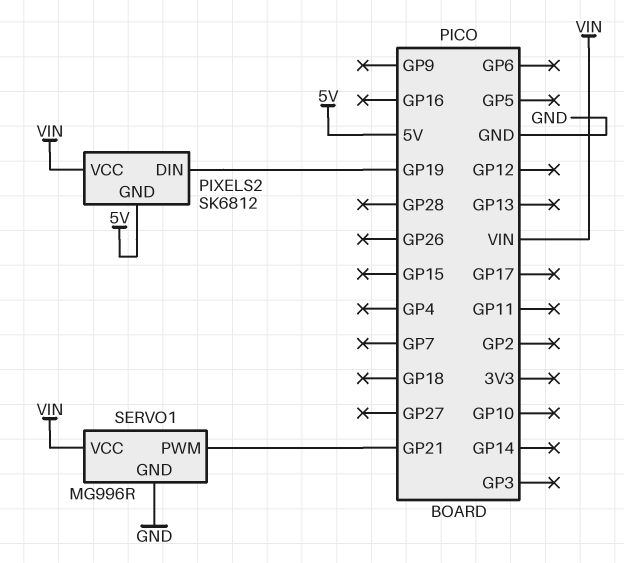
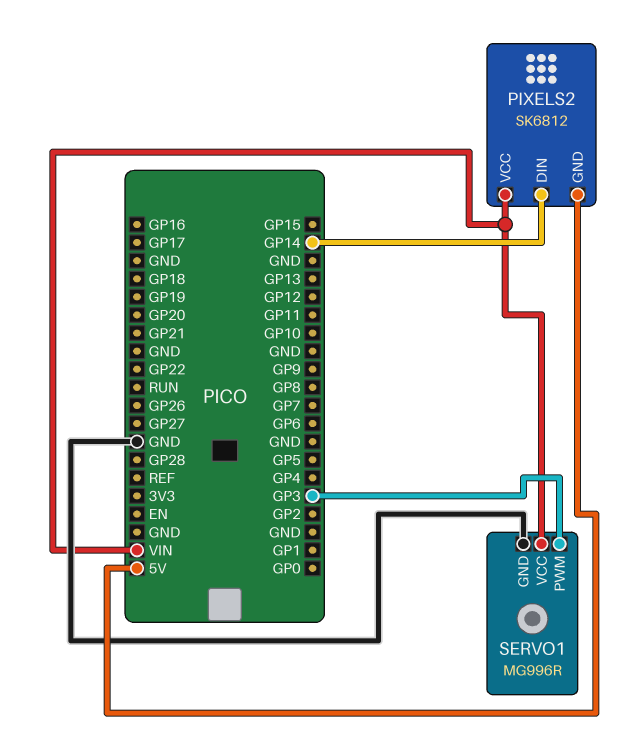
PIXELS2 pin DIN: GP19 -> GP14
SERVO1 pin PWM: GP21 -> GP3

